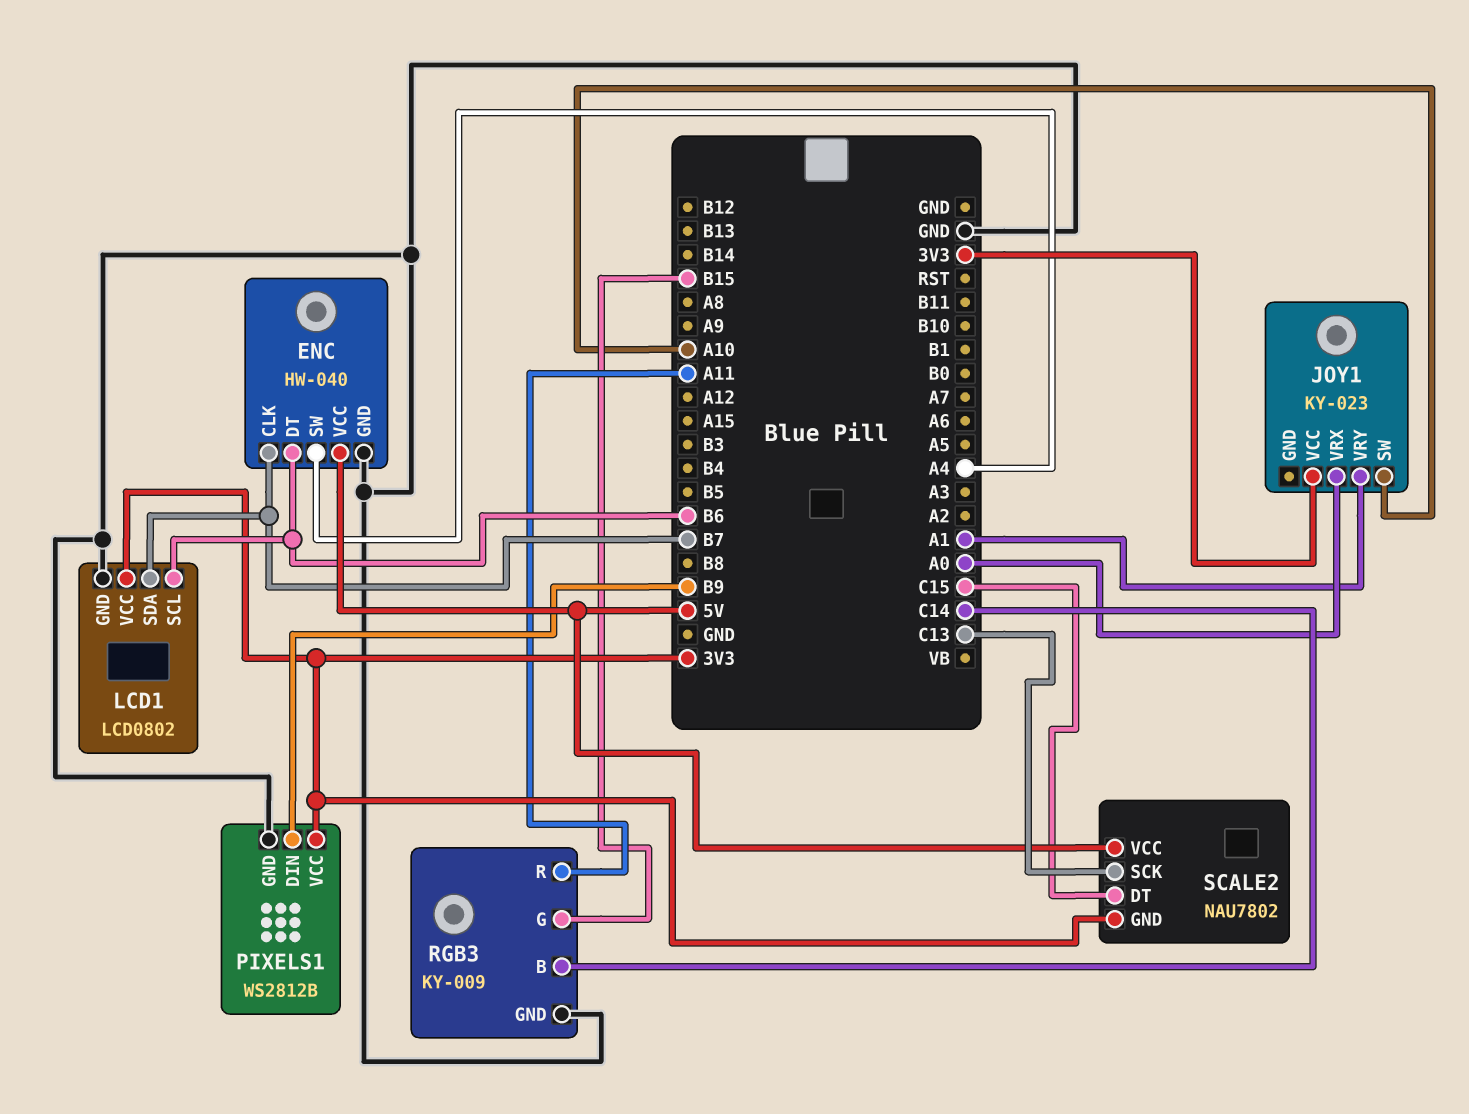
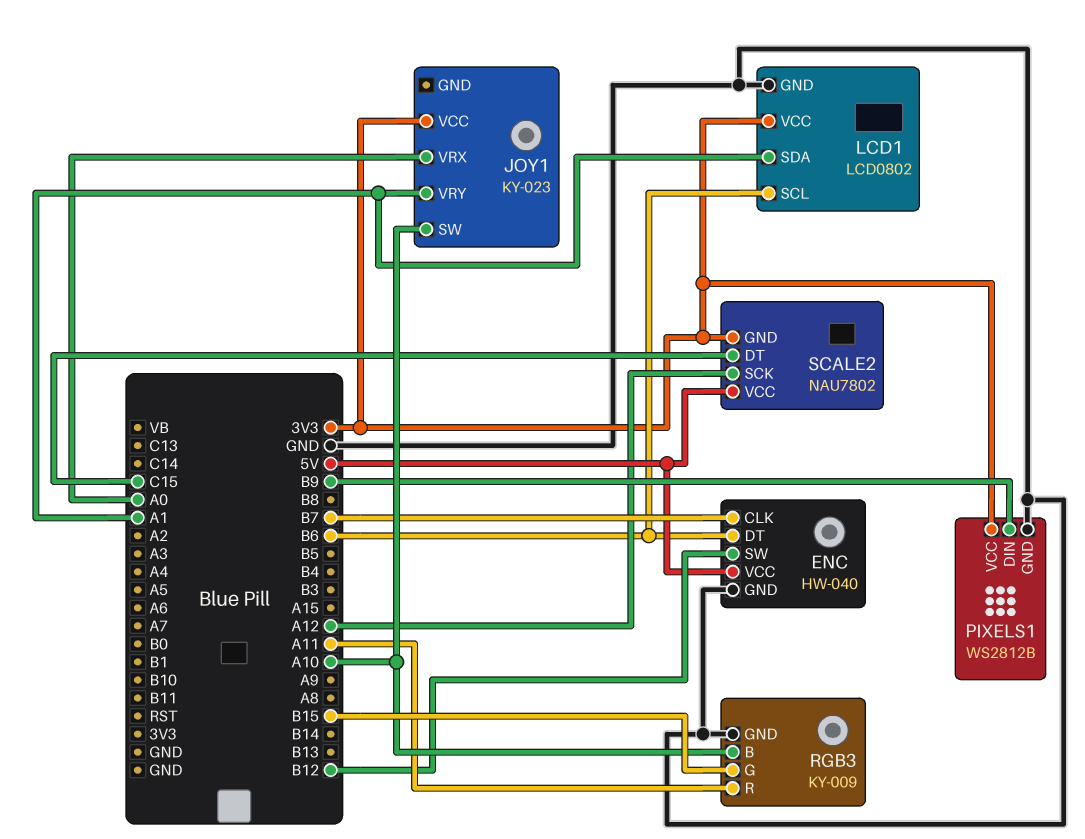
ENC pin SW: A4 -> B12
LCD1 pin SDA: B7 -> A1
RGB3 pin B: C14 -> A10
SCALE2 pin SCK: C13 -> A12

